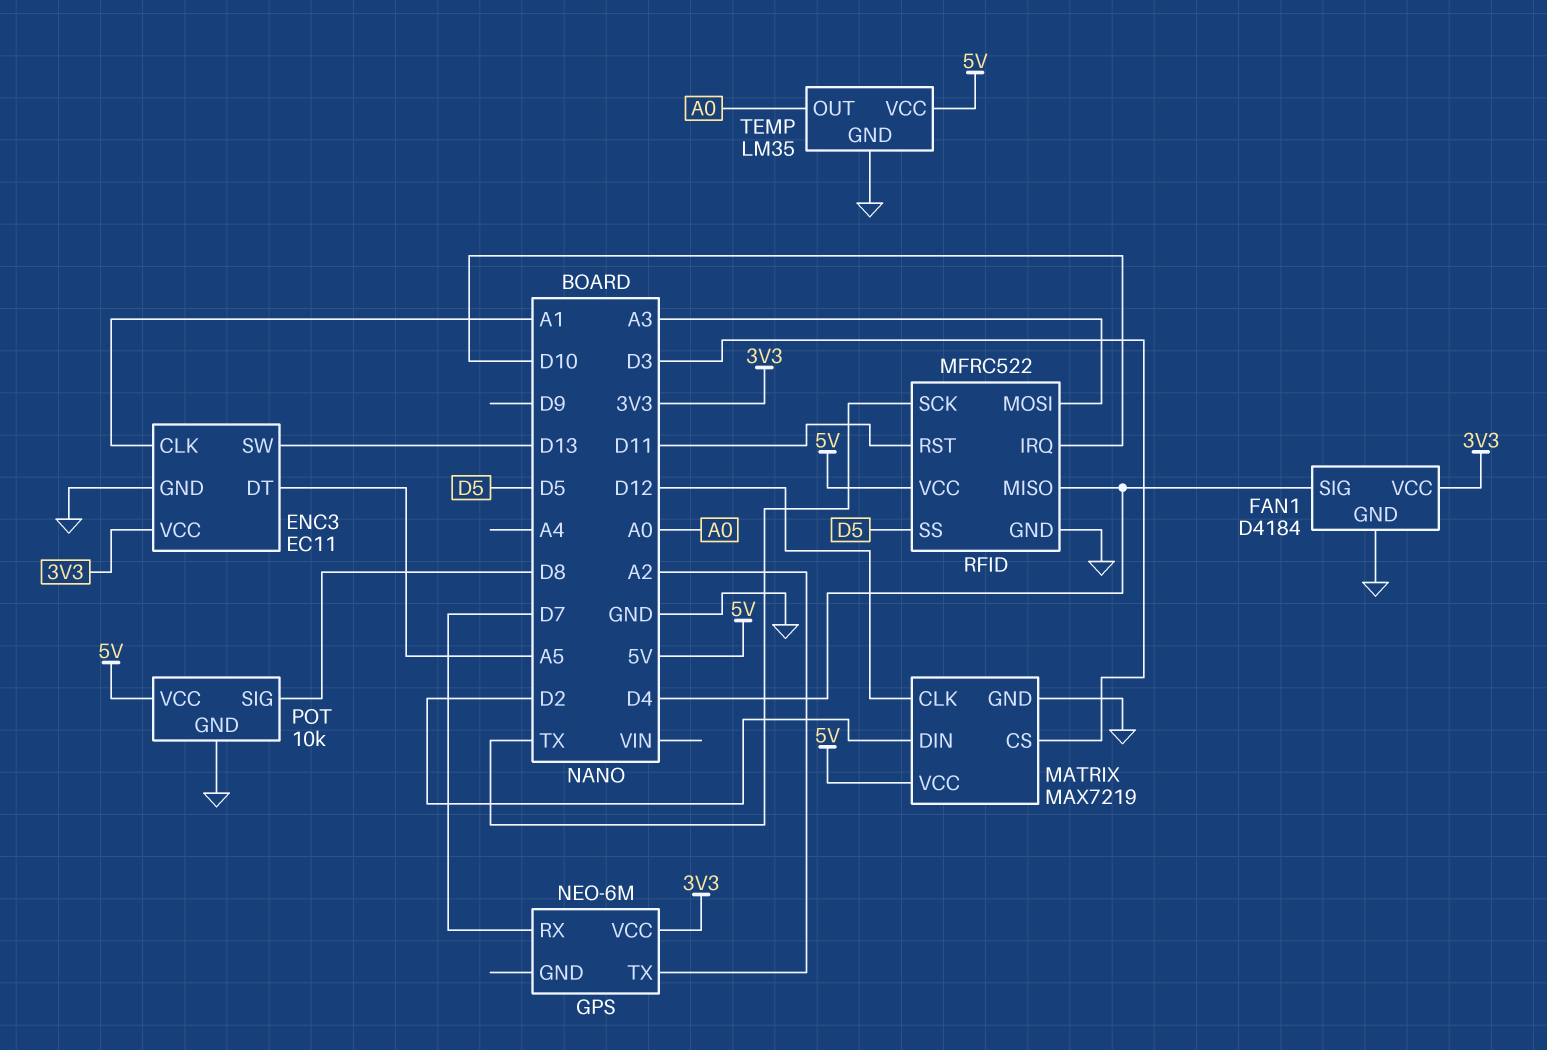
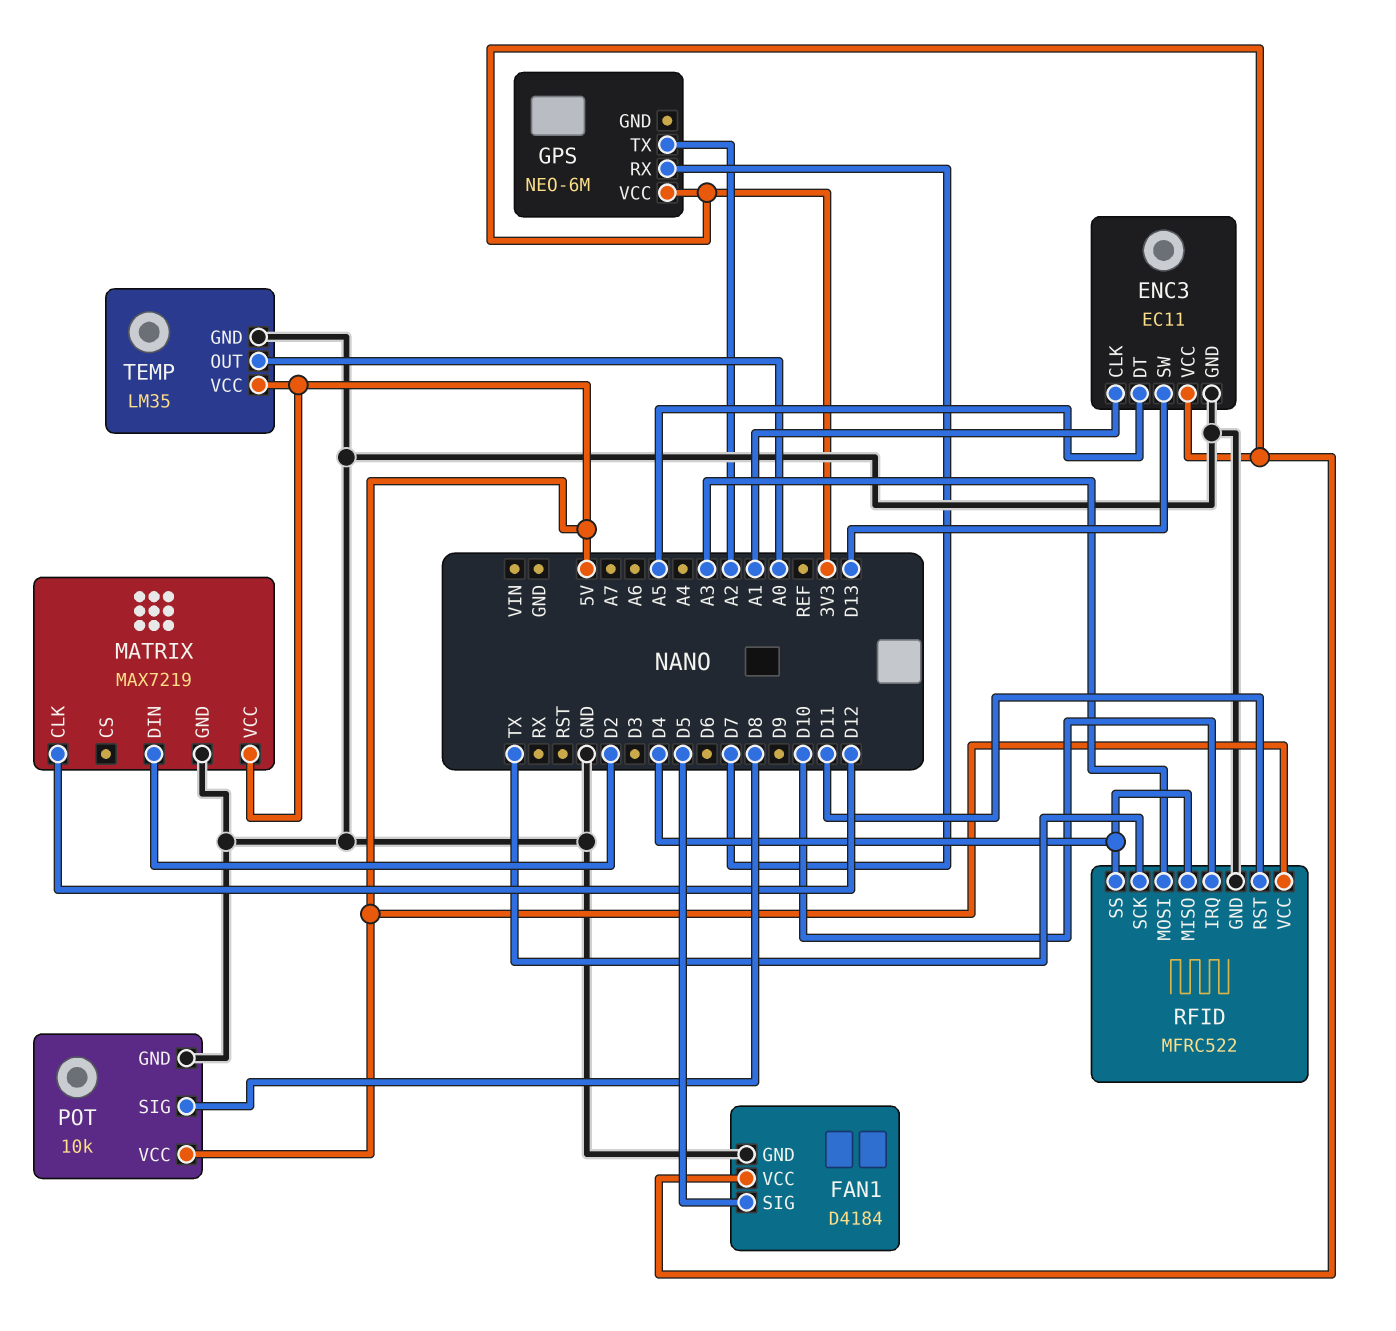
FAN1 pin SIG: D4 -> D5
MATRIX pin CS: D3 -> none
RFID pin SS: D5 -> D4

